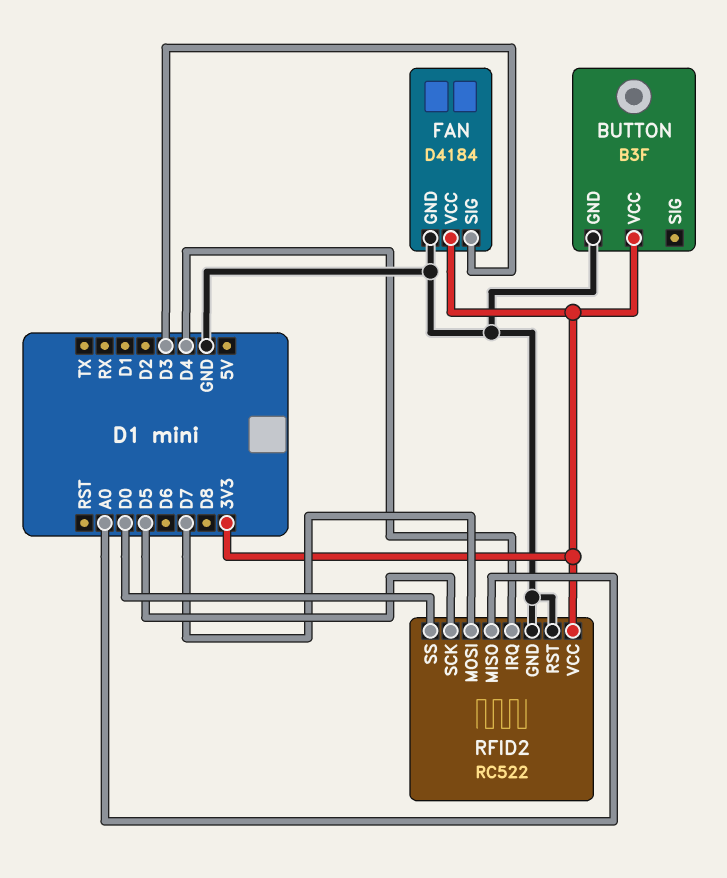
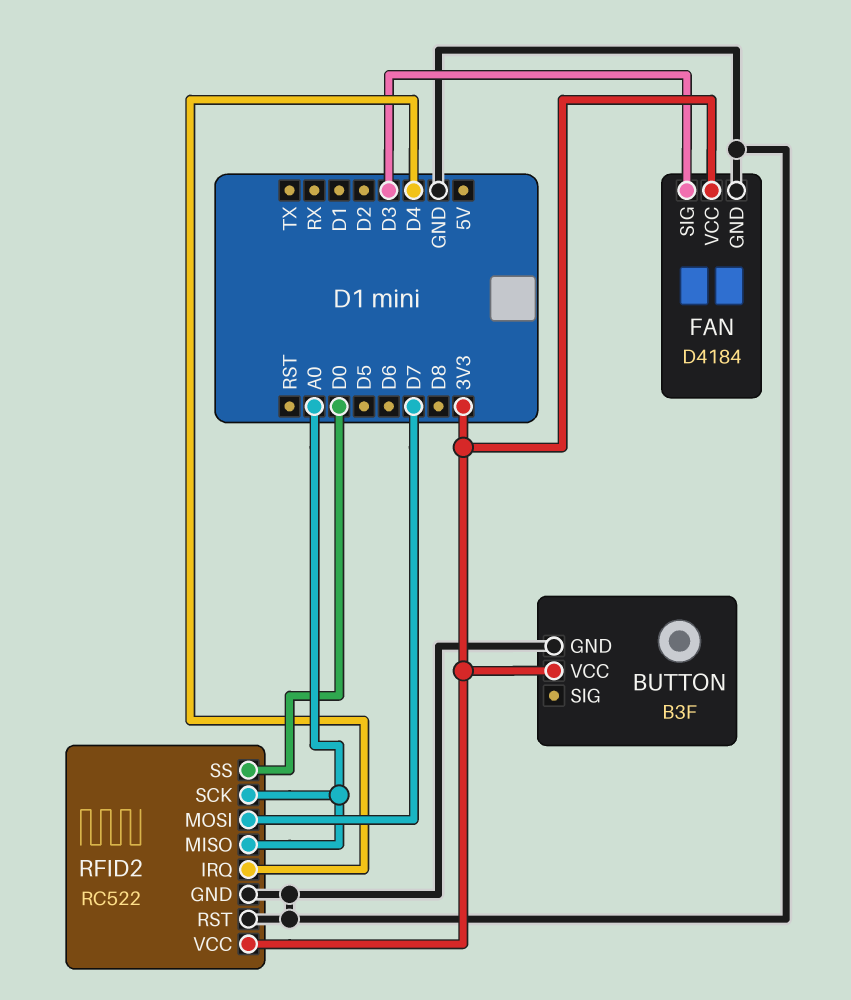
RFID2 pin SCK: D5 -> A0

